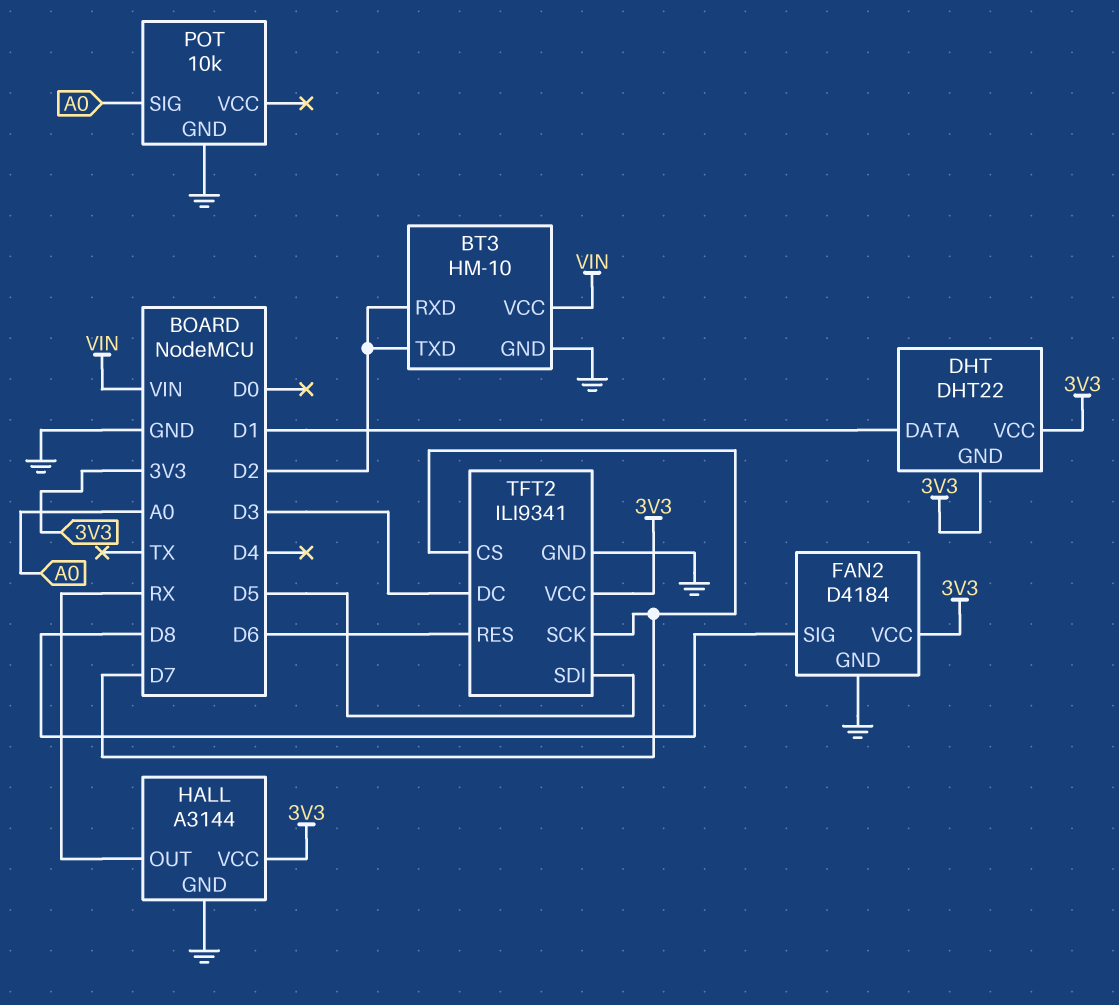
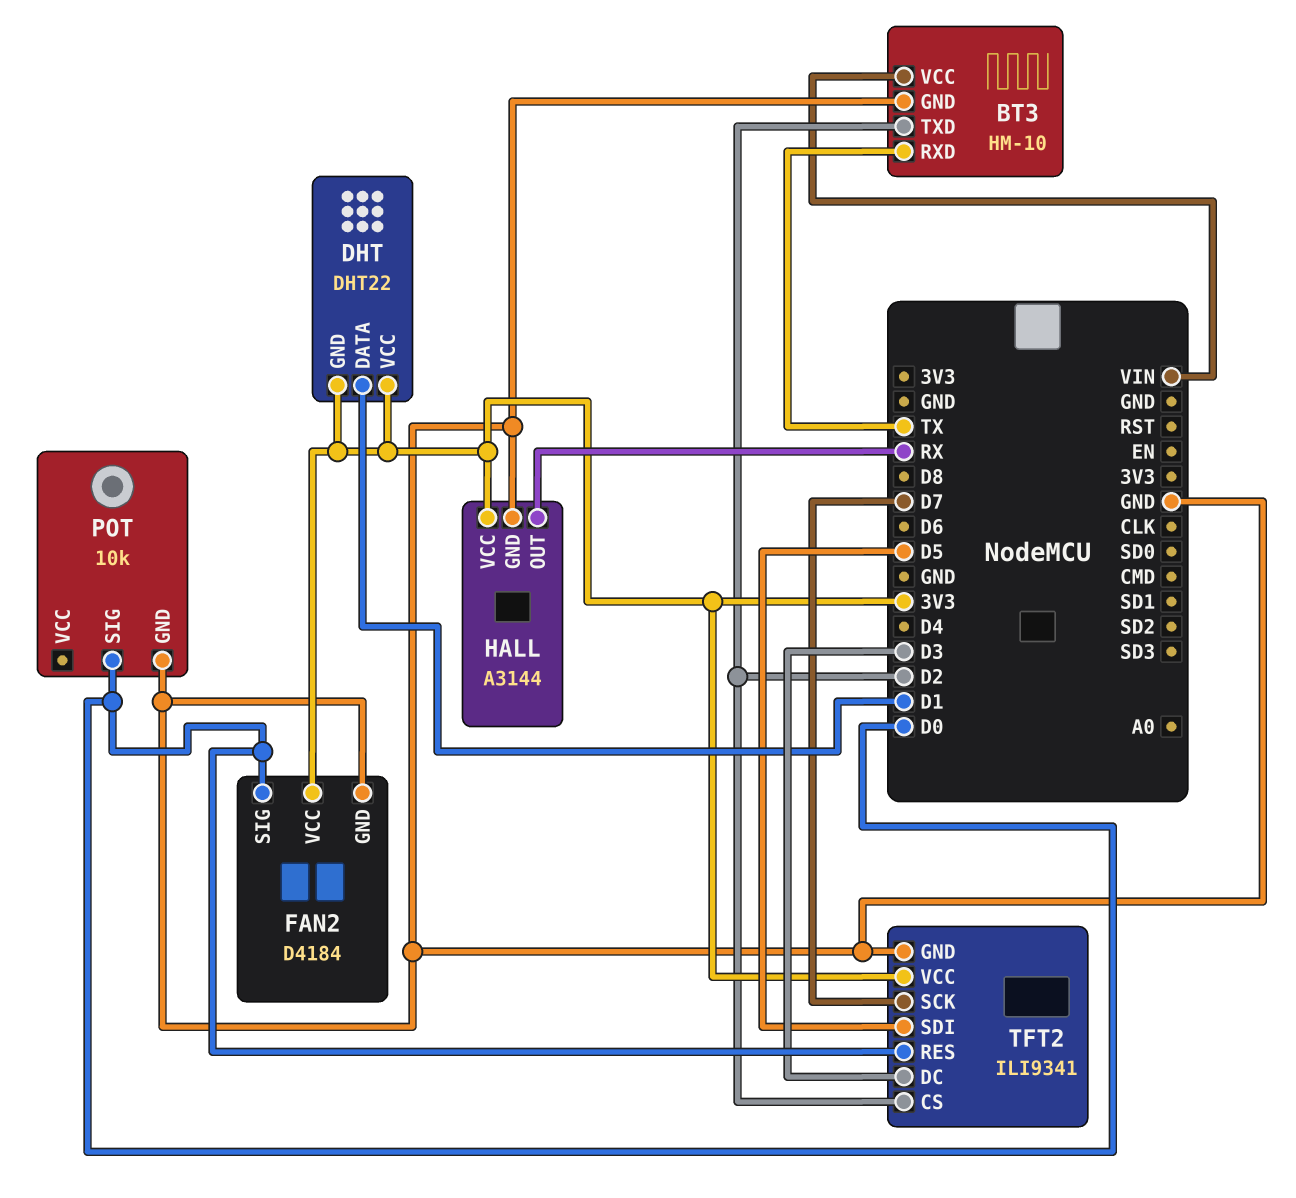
BT3 pin RXD: D2 -> TX
FAN2 pin SIG: D8 -> D0
POT pin SIG: A0 -> D0
TFT2 pin CS: D7 -> D2
TFT2 pin RES: D6 -> D0

